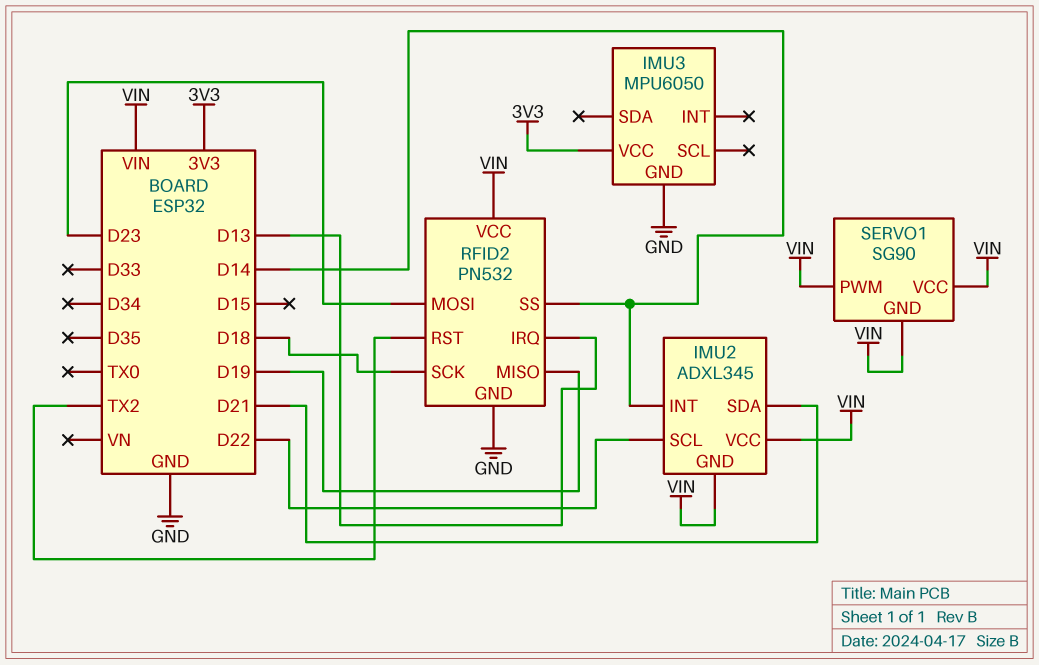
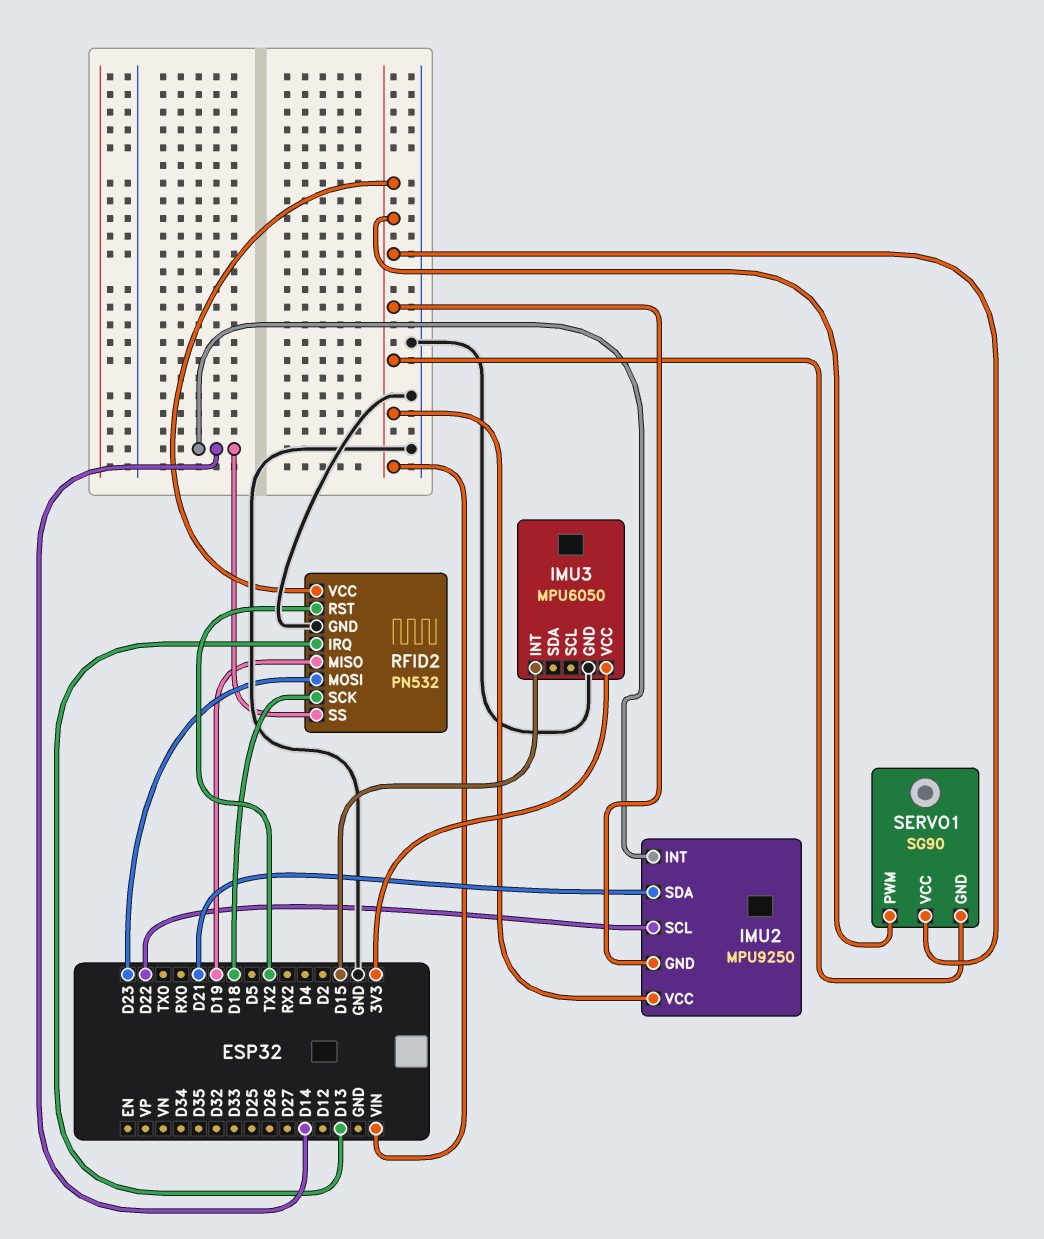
IMU2: ADXL345 -> MPU9250
IMU3 pin INT: none -> D15

